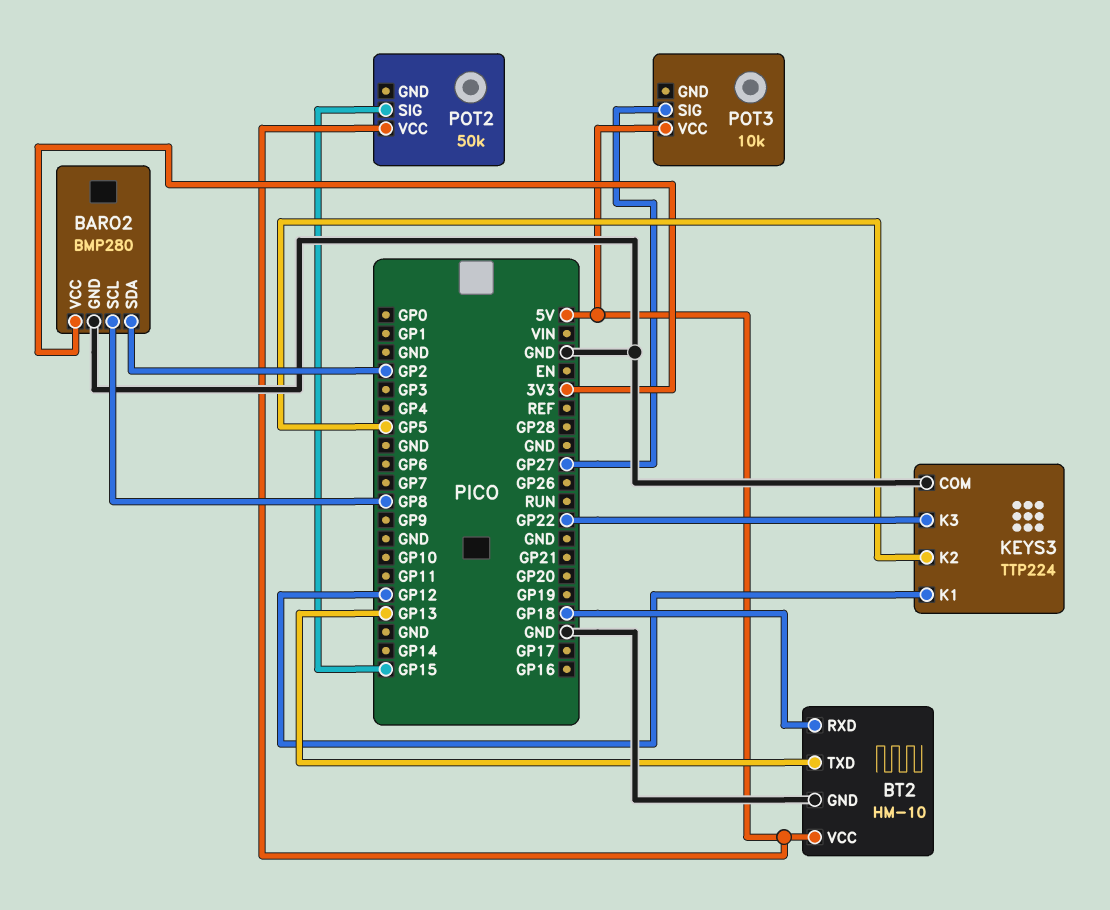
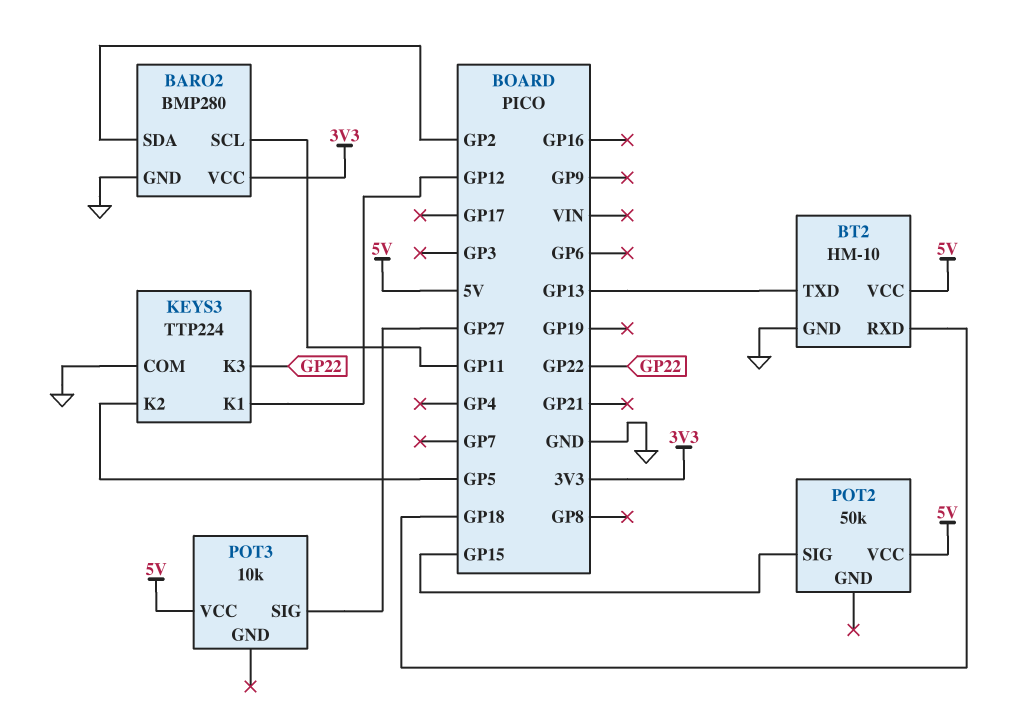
BARO2 pin SCL: GP8 -> GP11

